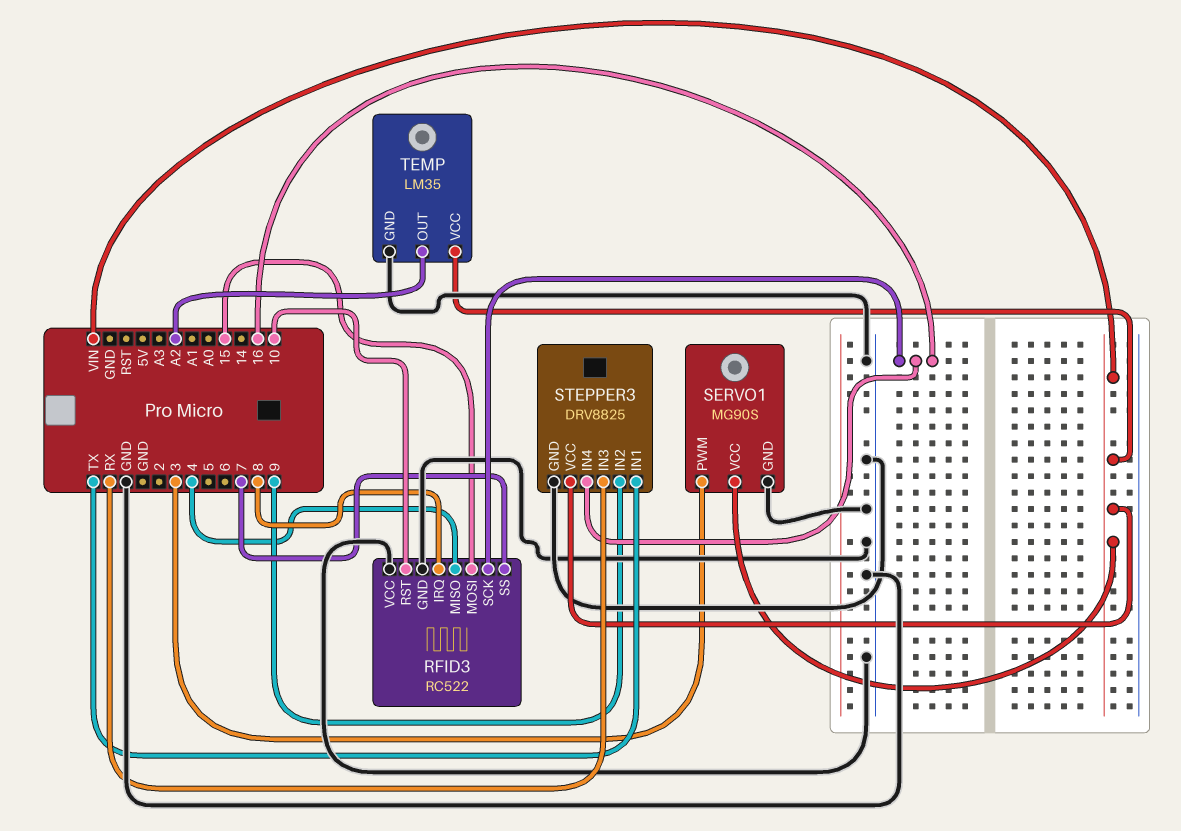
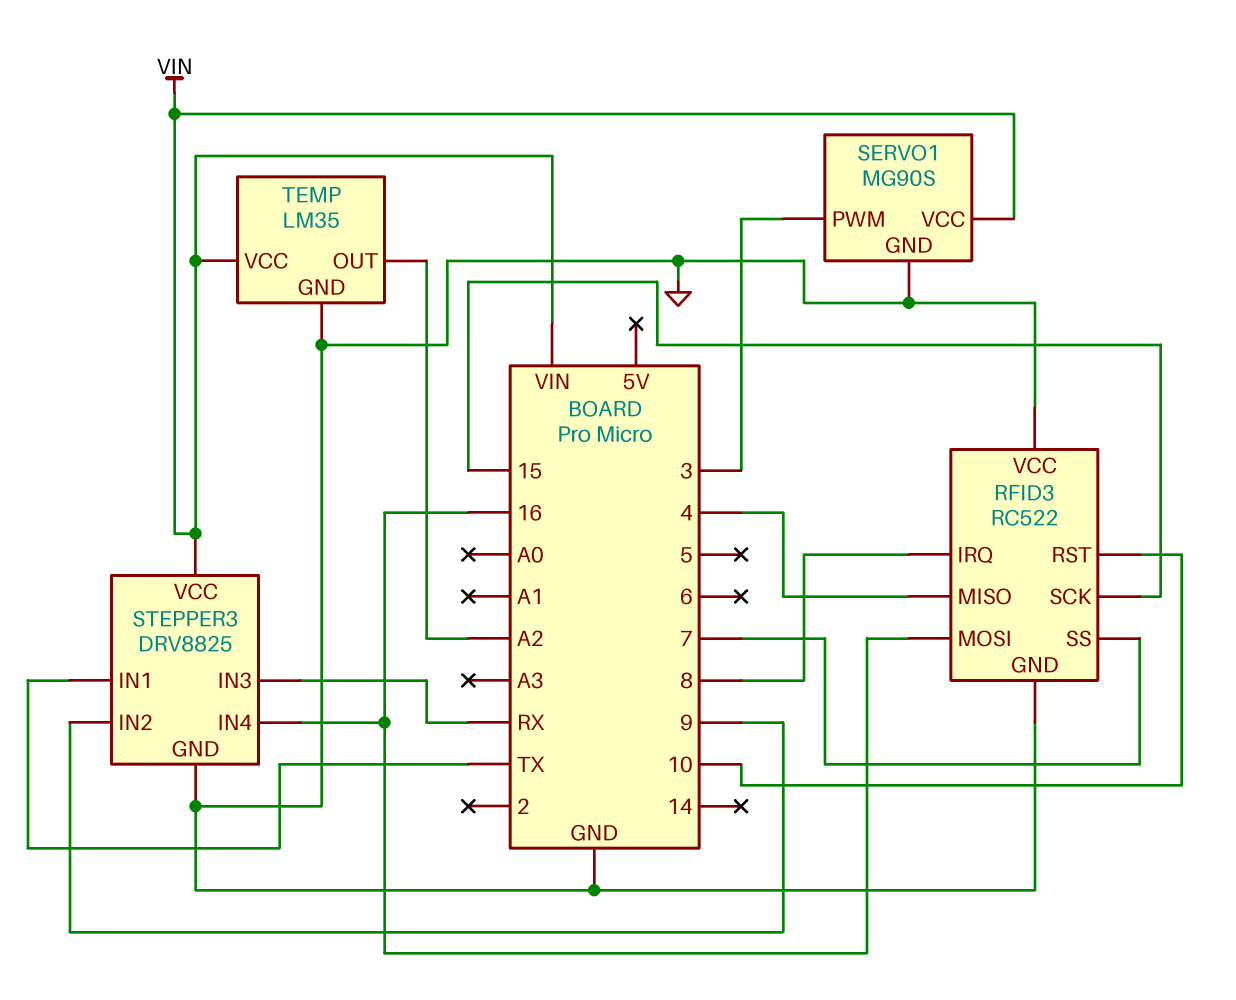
RFID3 pin MOSI: 15 -> 16
RFID3 pin SCK: 16 -> 15

